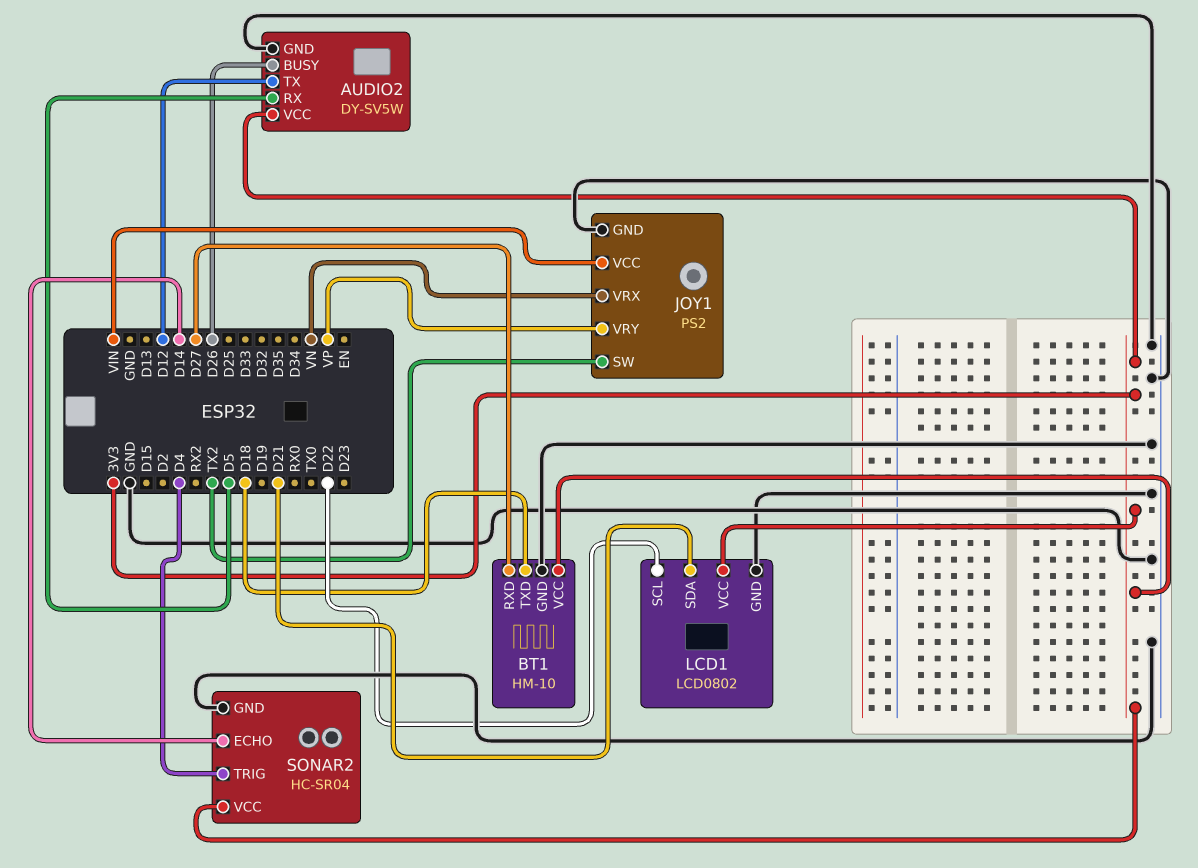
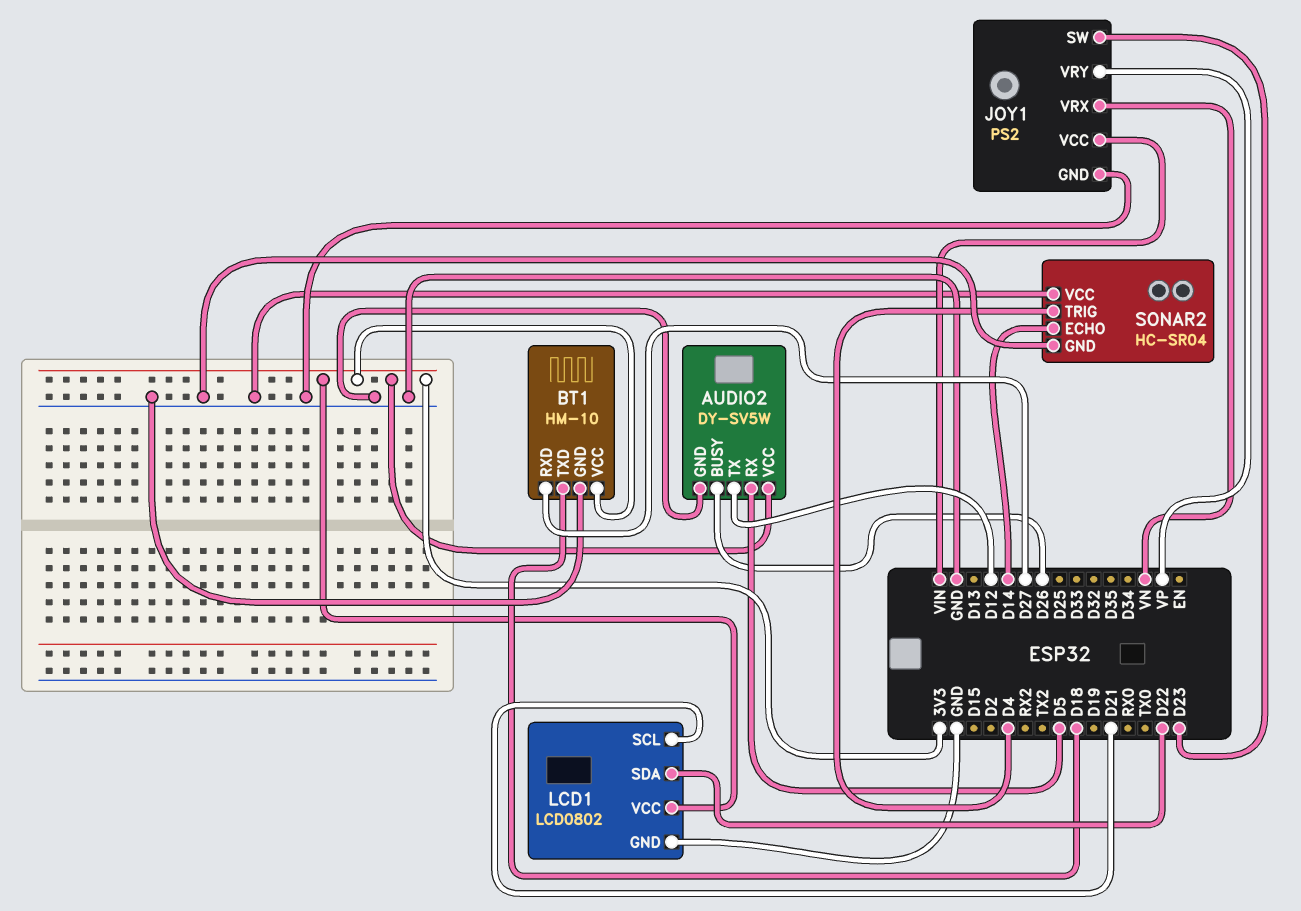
JOY1 pin SW: TX2 -> D23
LCD1 pin SCL: D22 -> D21
LCD1 pin SDA: D21 -> D22
SONAR2 pin VCC: 3V3 -> GND

